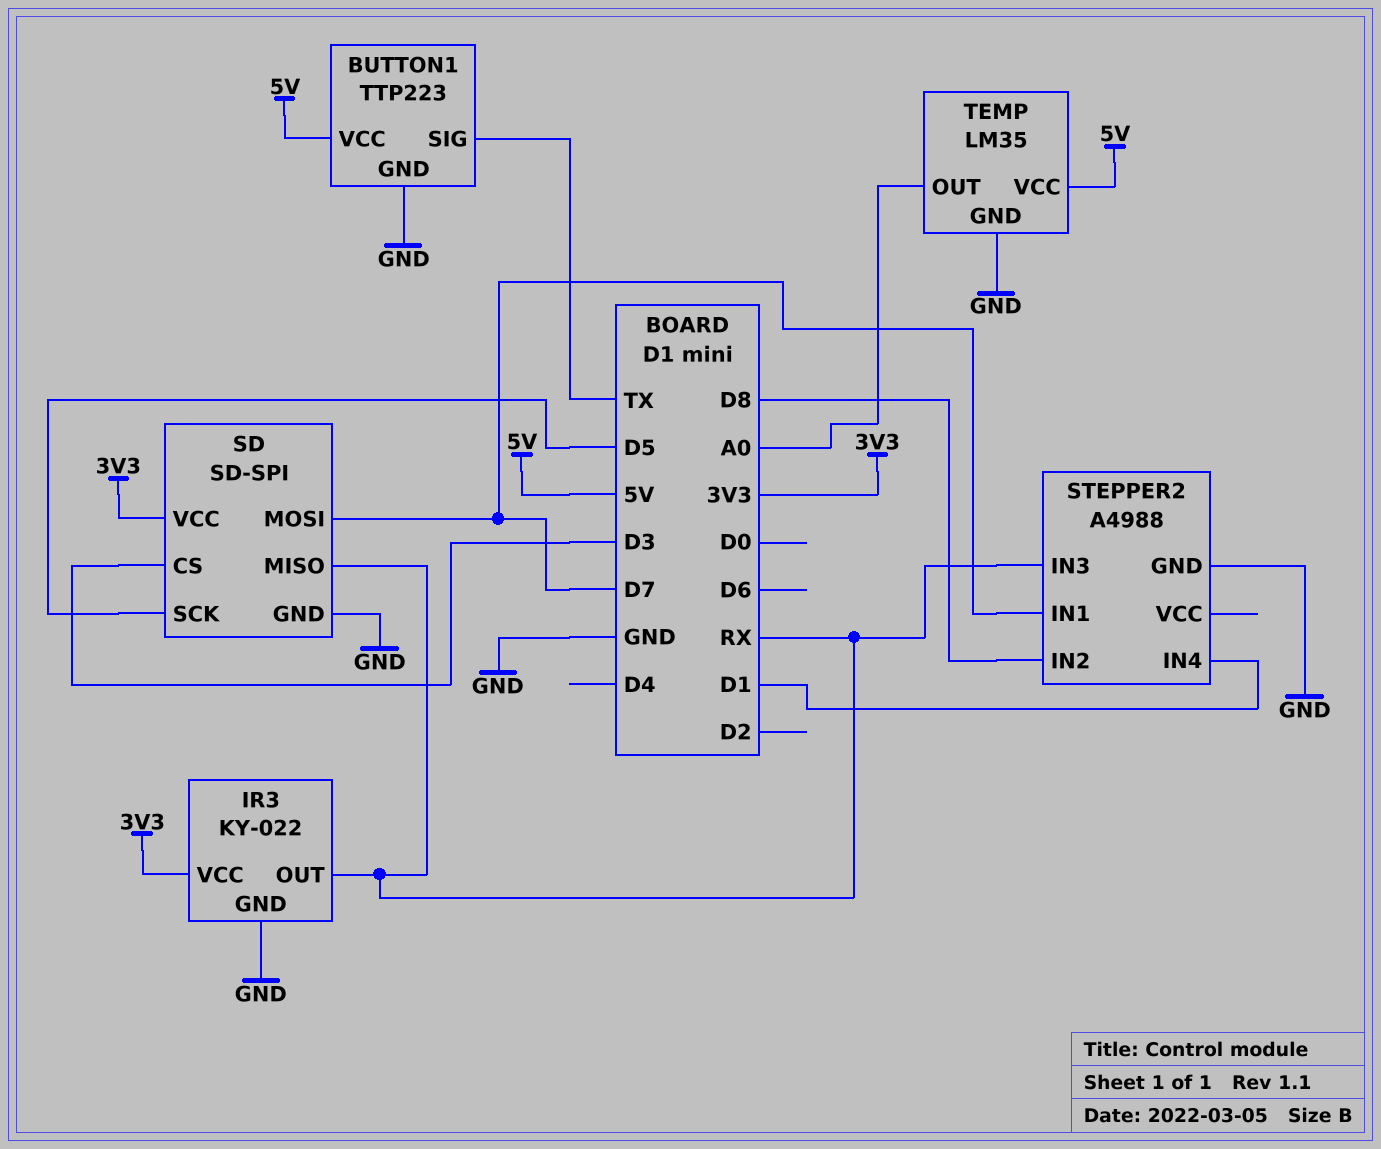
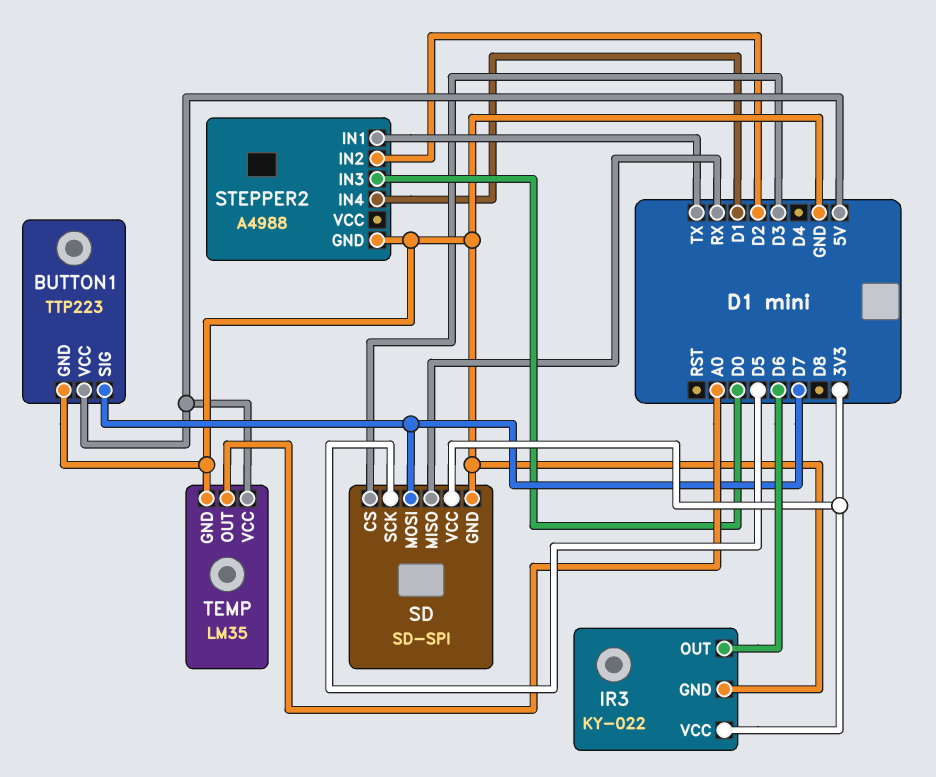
BUTTON1 pin SIG: TX -> D7
IR3 pin OUT: RX -> D6
STEPPER2 pin IN1: D7 -> TX
STEPPER2 pin IN2: D8 -> D2
STEPPER2 pin IN3: RX -> D0

